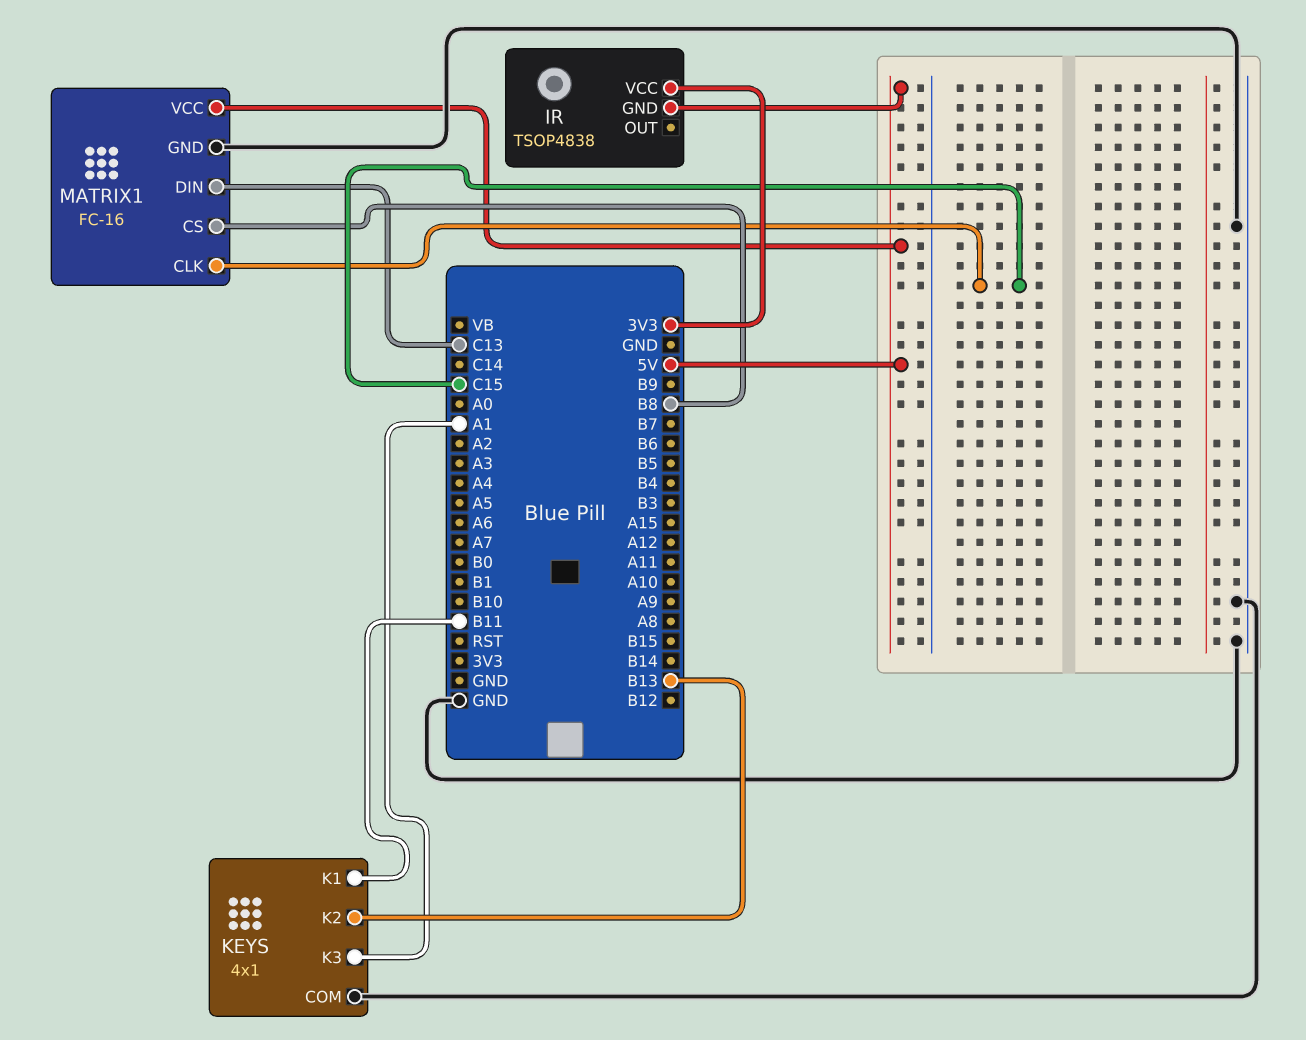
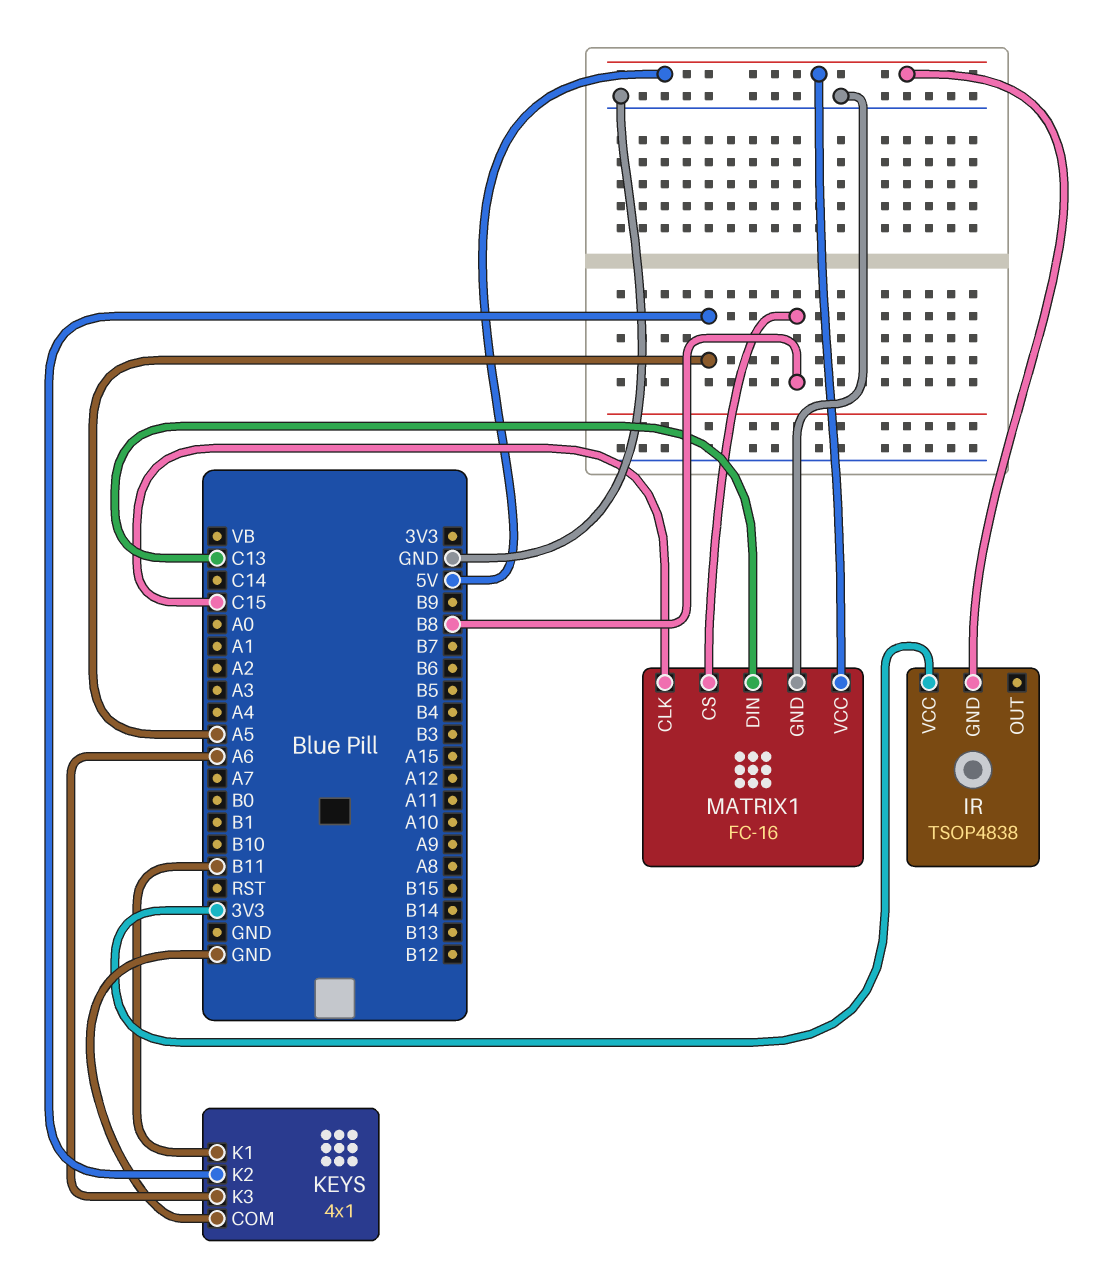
KEYS pin K2: B13 -> A5
KEYS pin K3: A1 -> A6

